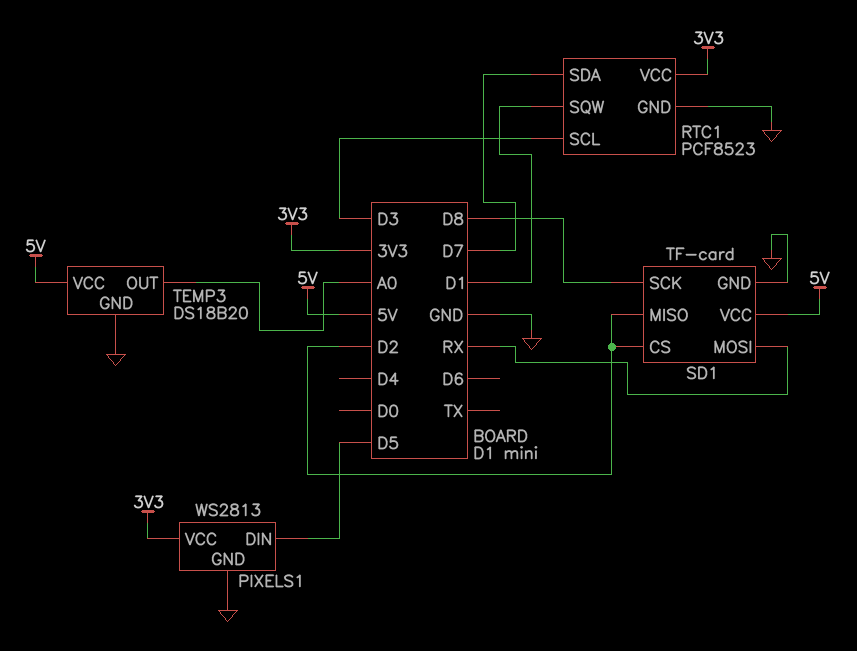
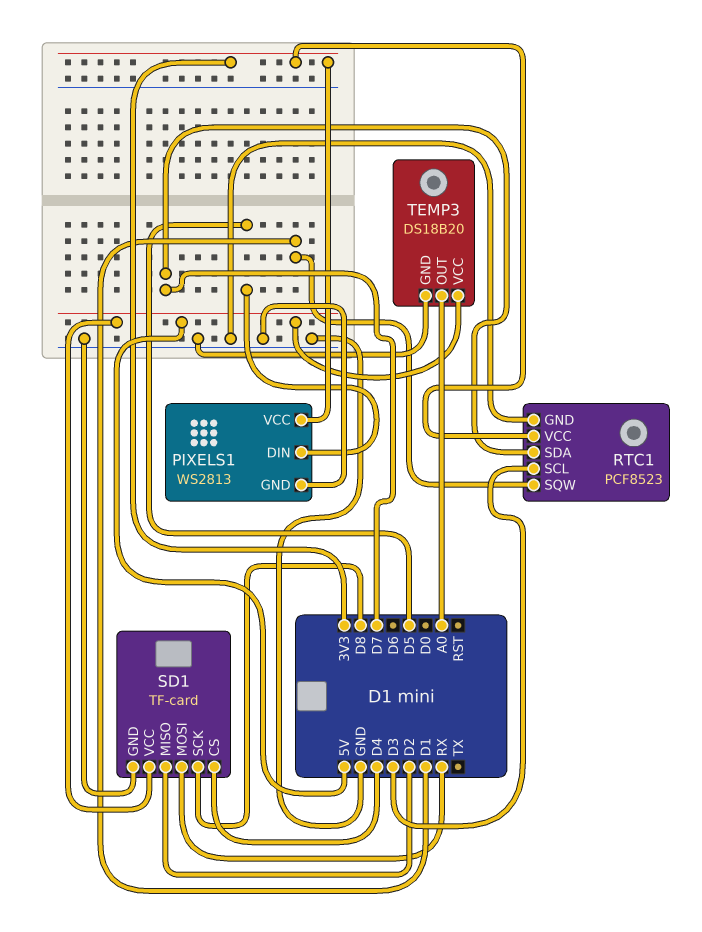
SD1 pin CS: D2 -> D4

